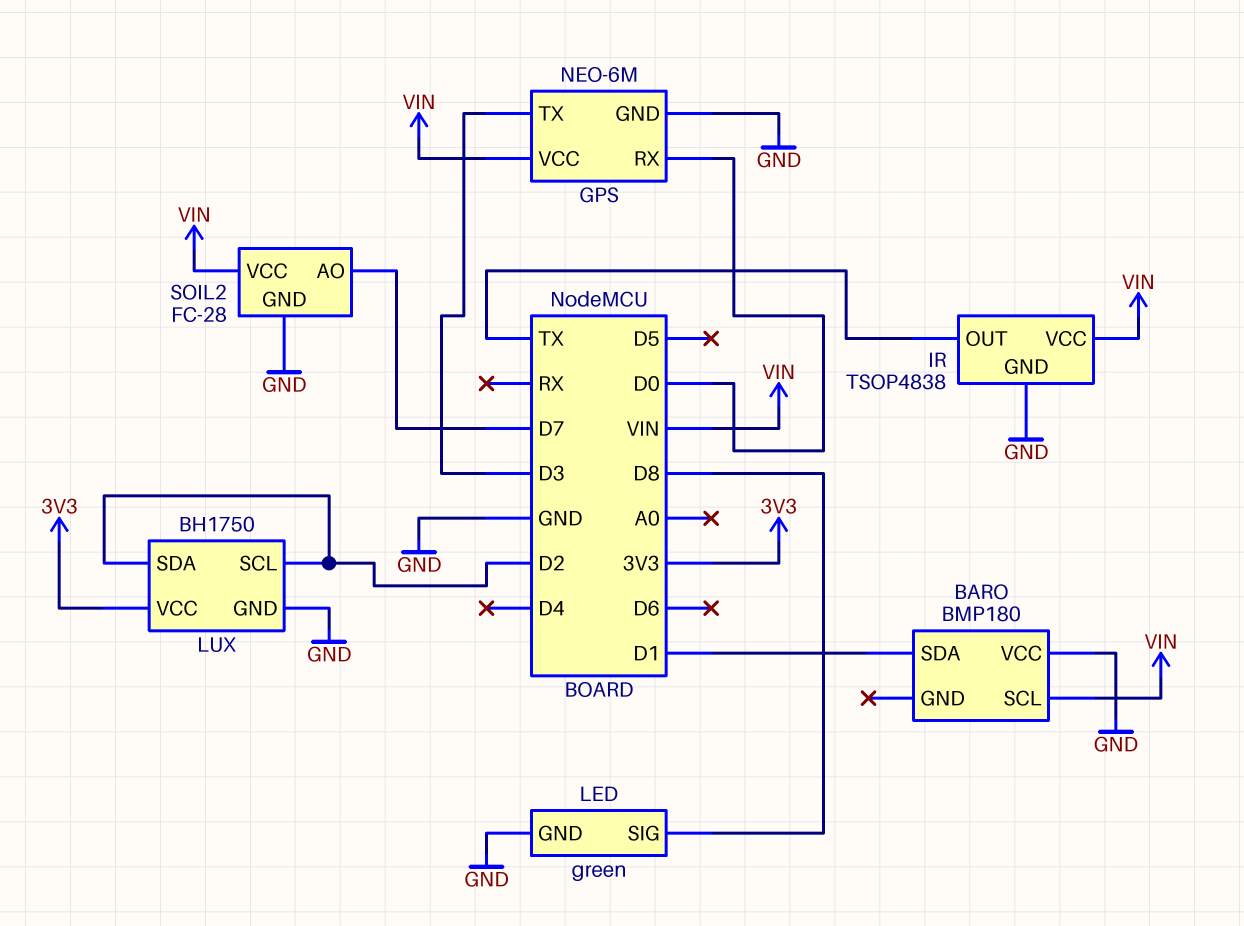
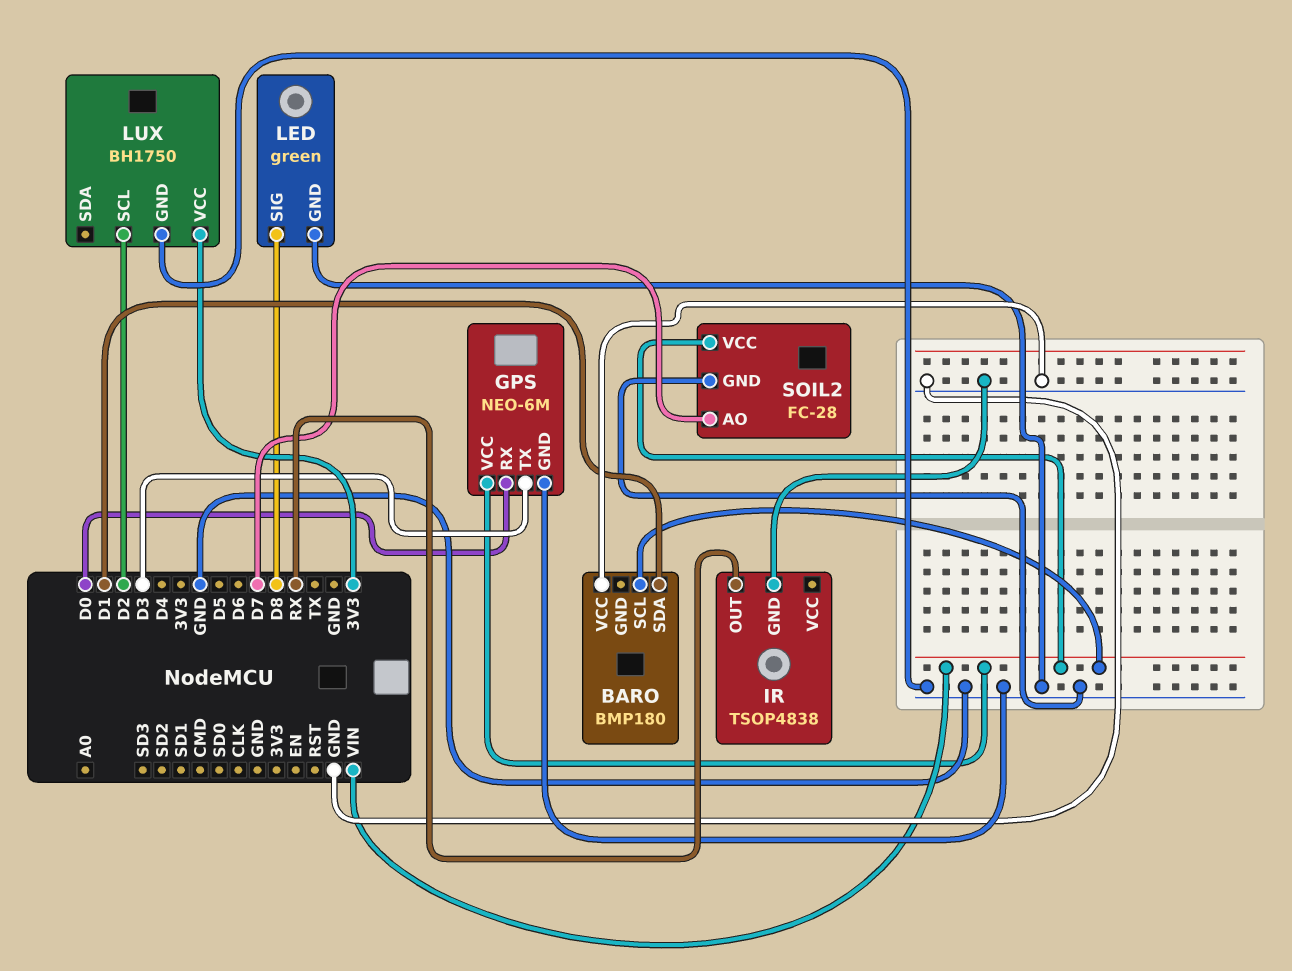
IR pin OUT: TX -> RX
IR pin VCC: VIN -> none
LUX pin SDA: D2 -> none

